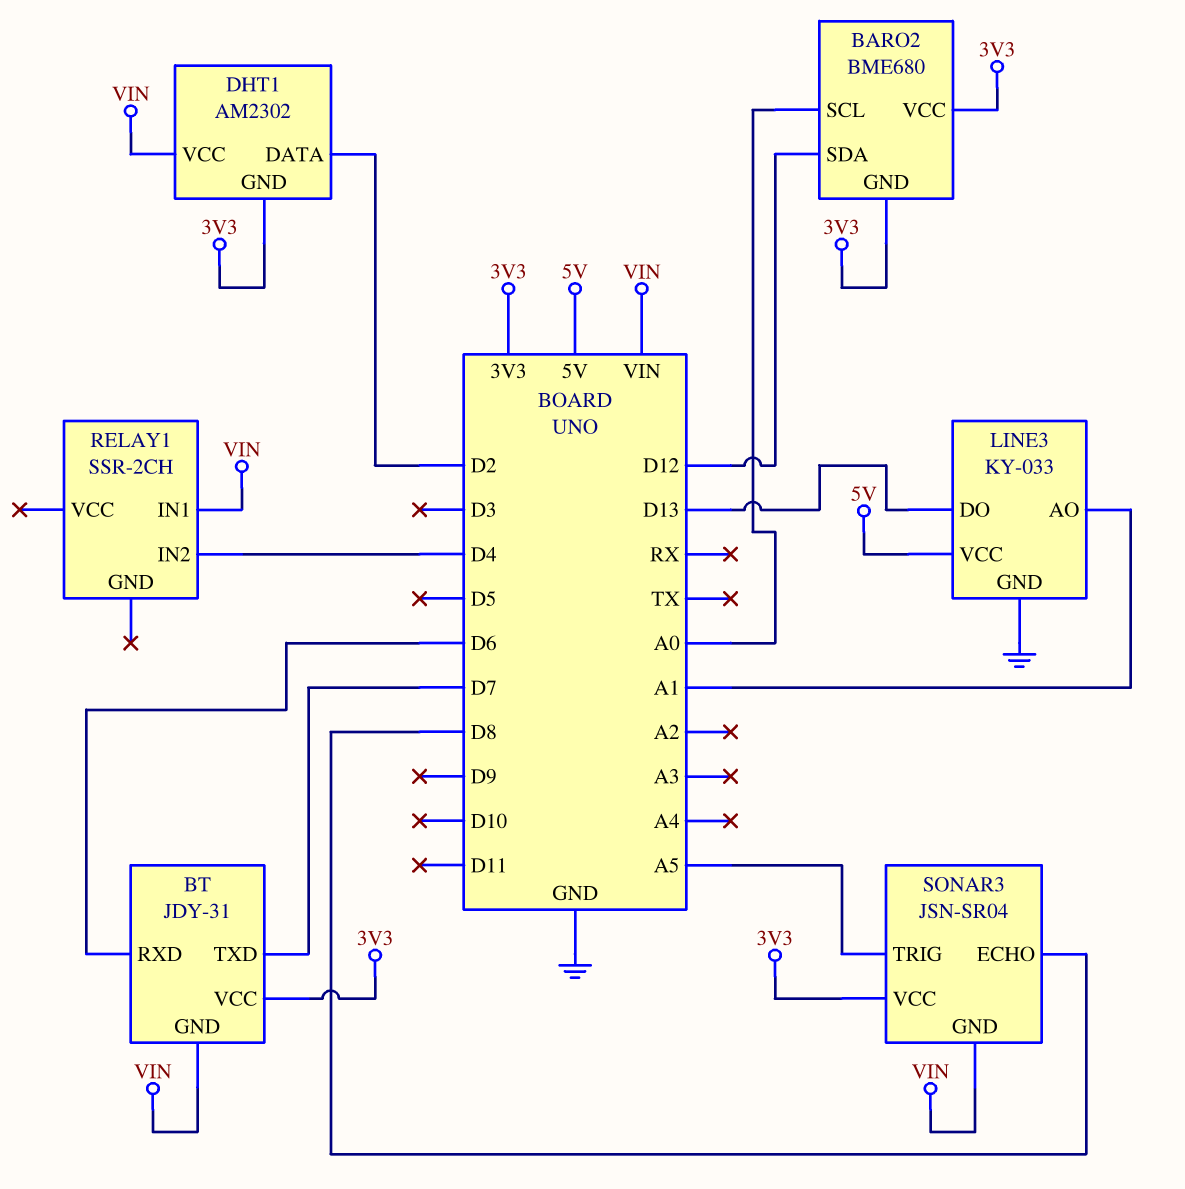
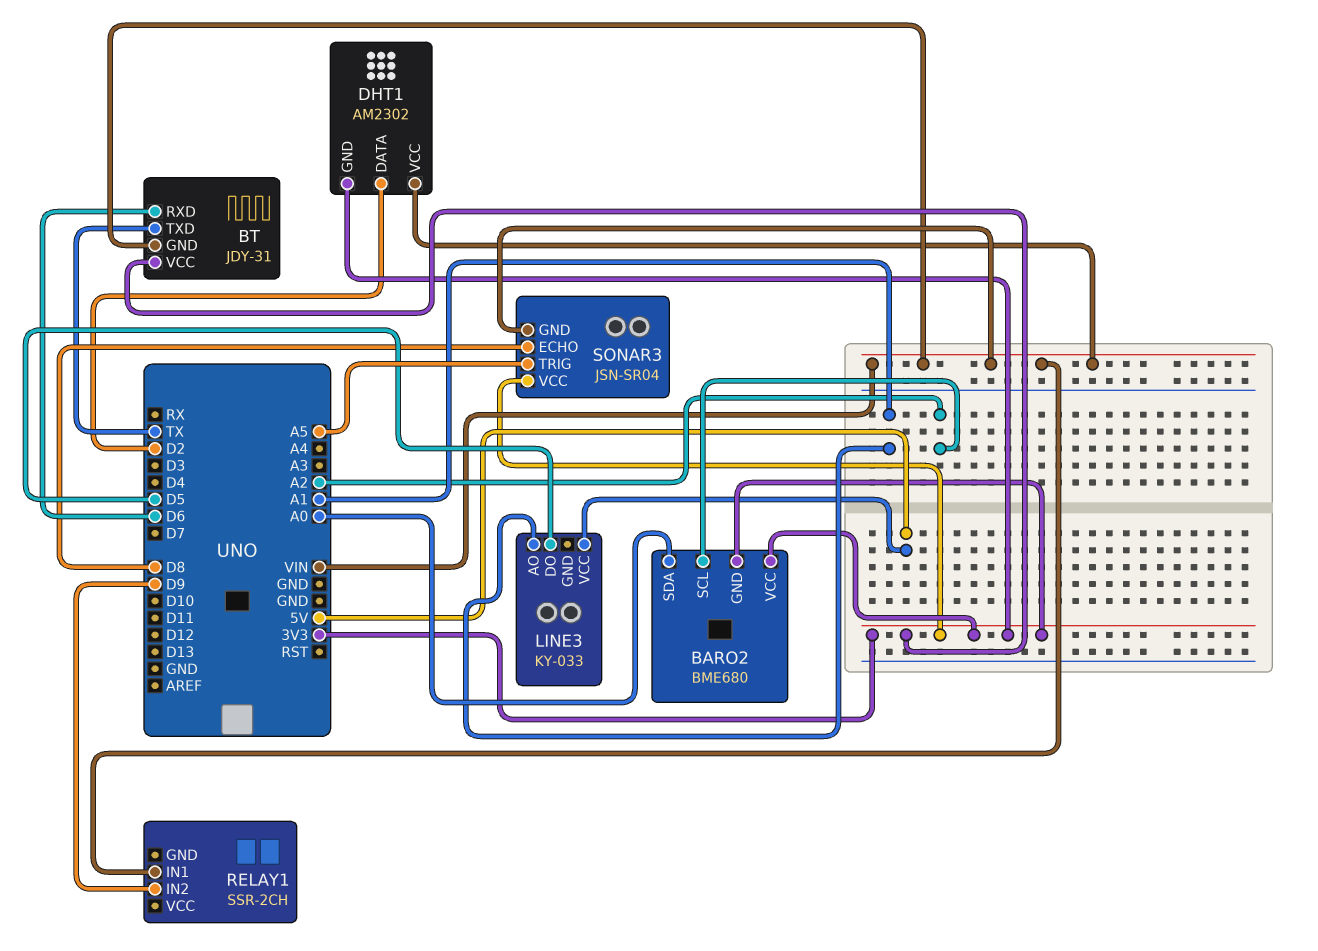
BARO2 pin SCL: A0 -> A2
BARO2 pin SDA: D12 -> A0
BT pin TXD: D7 -> TX
LINE3 pin DO: D13 -> D5
LINE3 pin GND: GND -> none
RELAY1 pin IN2: D4 -> D9

